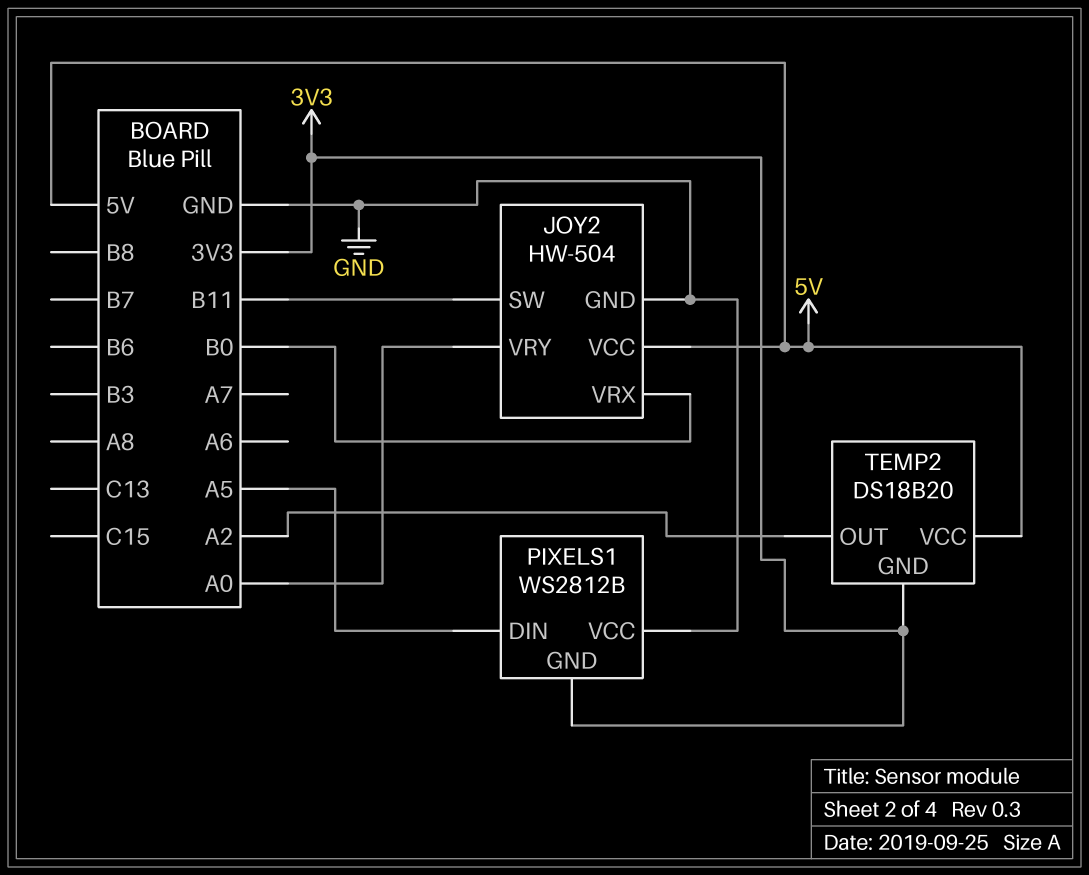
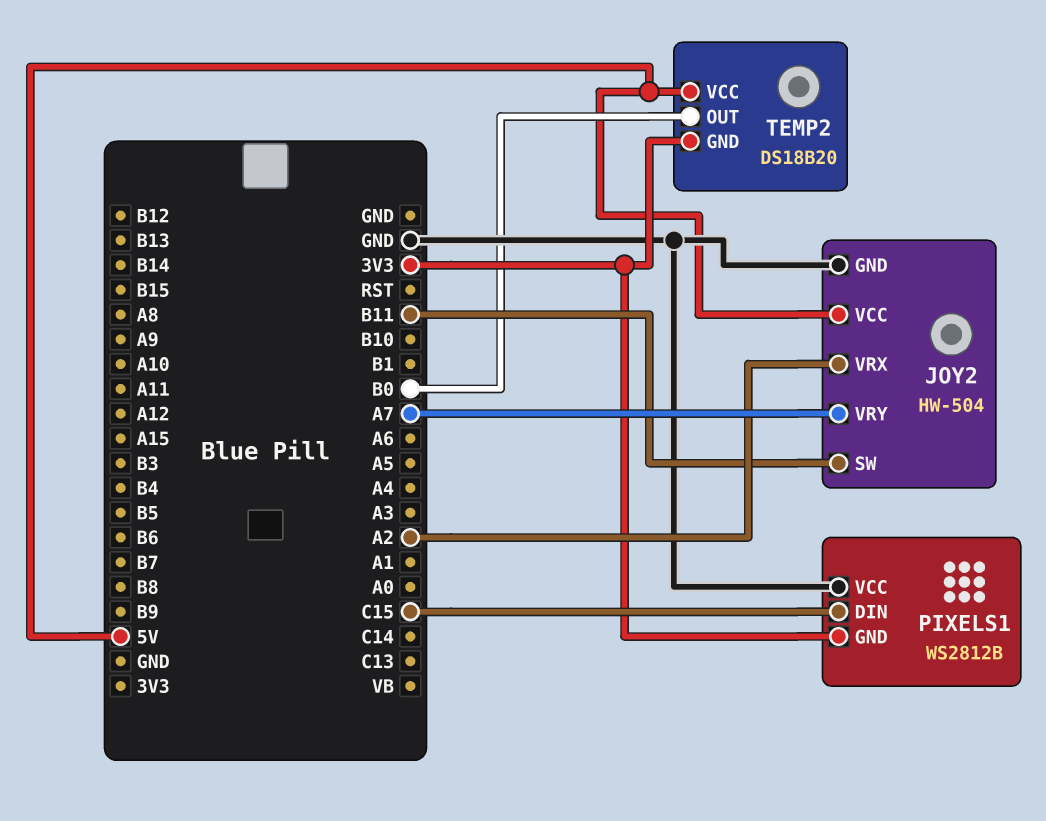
JOY2 pin VRX: B0 -> A2
JOY2 pin VRY: A0 -> A7
PIXELS1 pin DIN: A5 -> C15
TEMP2 pin OUT: A2 -> B0

